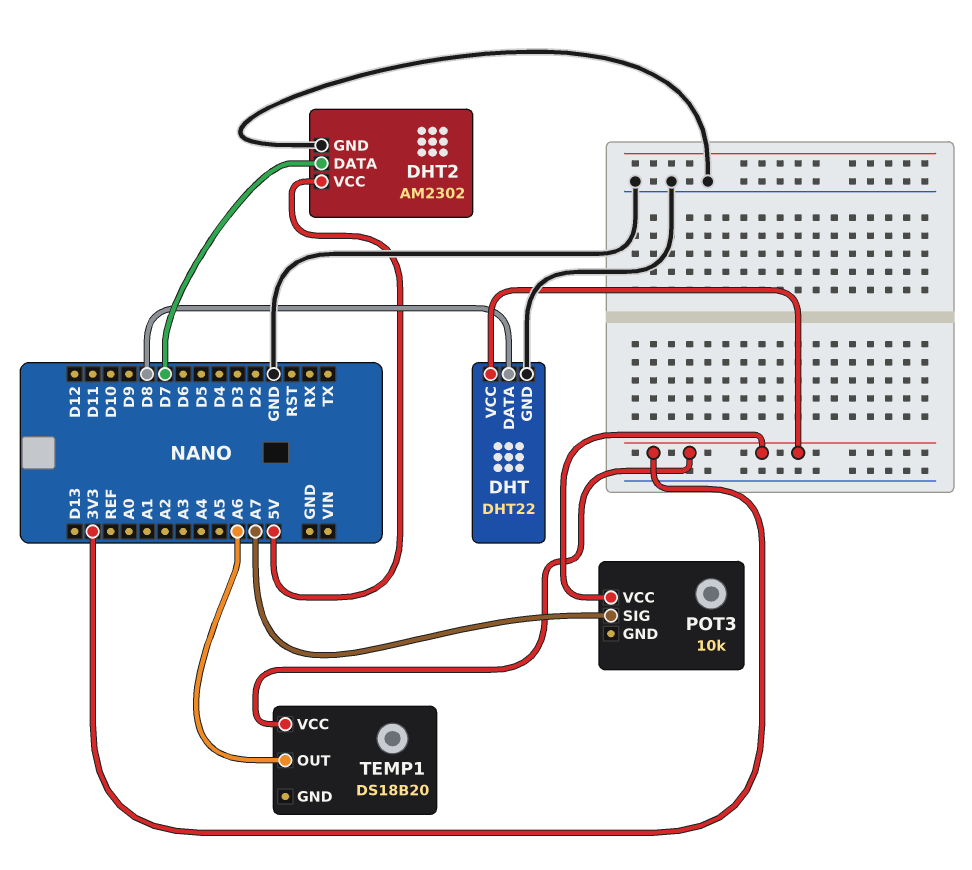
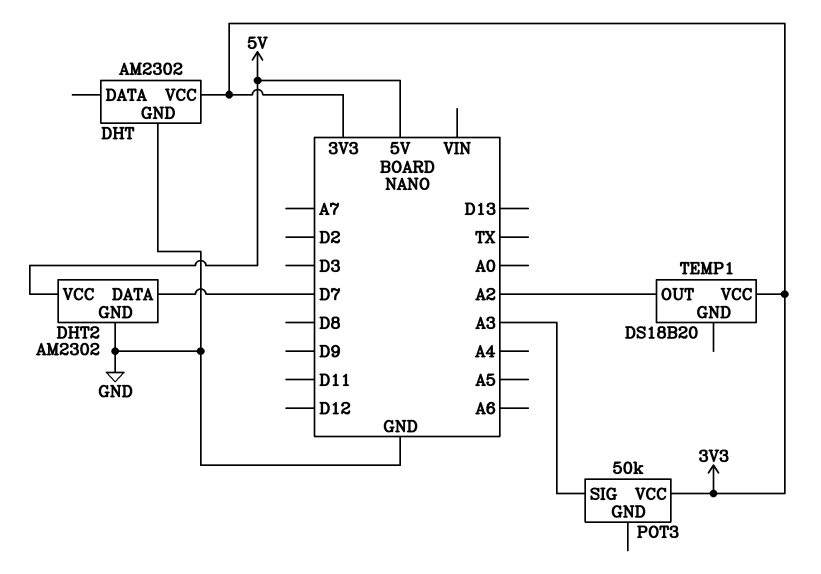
DHT: DHT22 -> AM2302
DHT pin DATA: D8 -> none
POT3: 10k -> 50k
POT3 pin SIG: A7 -> A3
TEMP1 pin OUT: A6 -> A2

